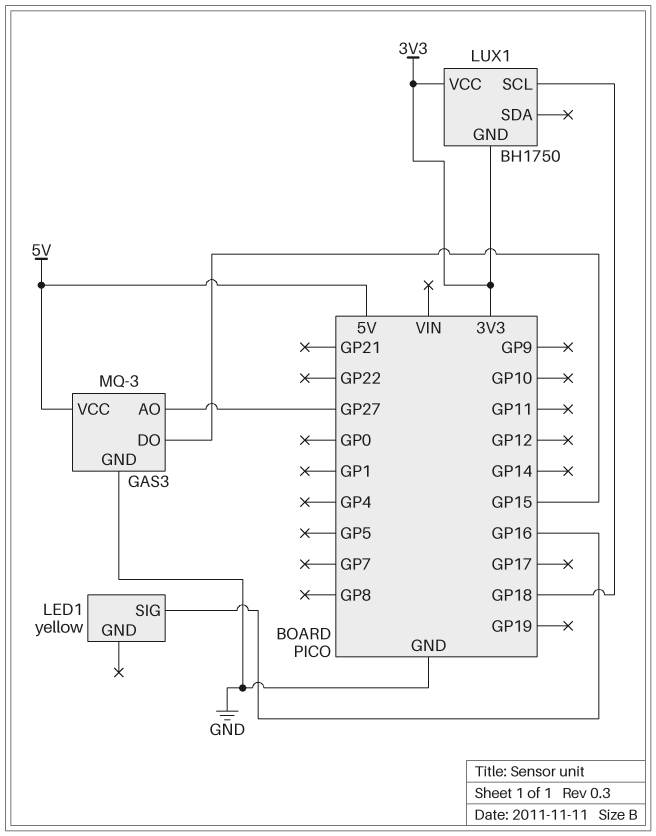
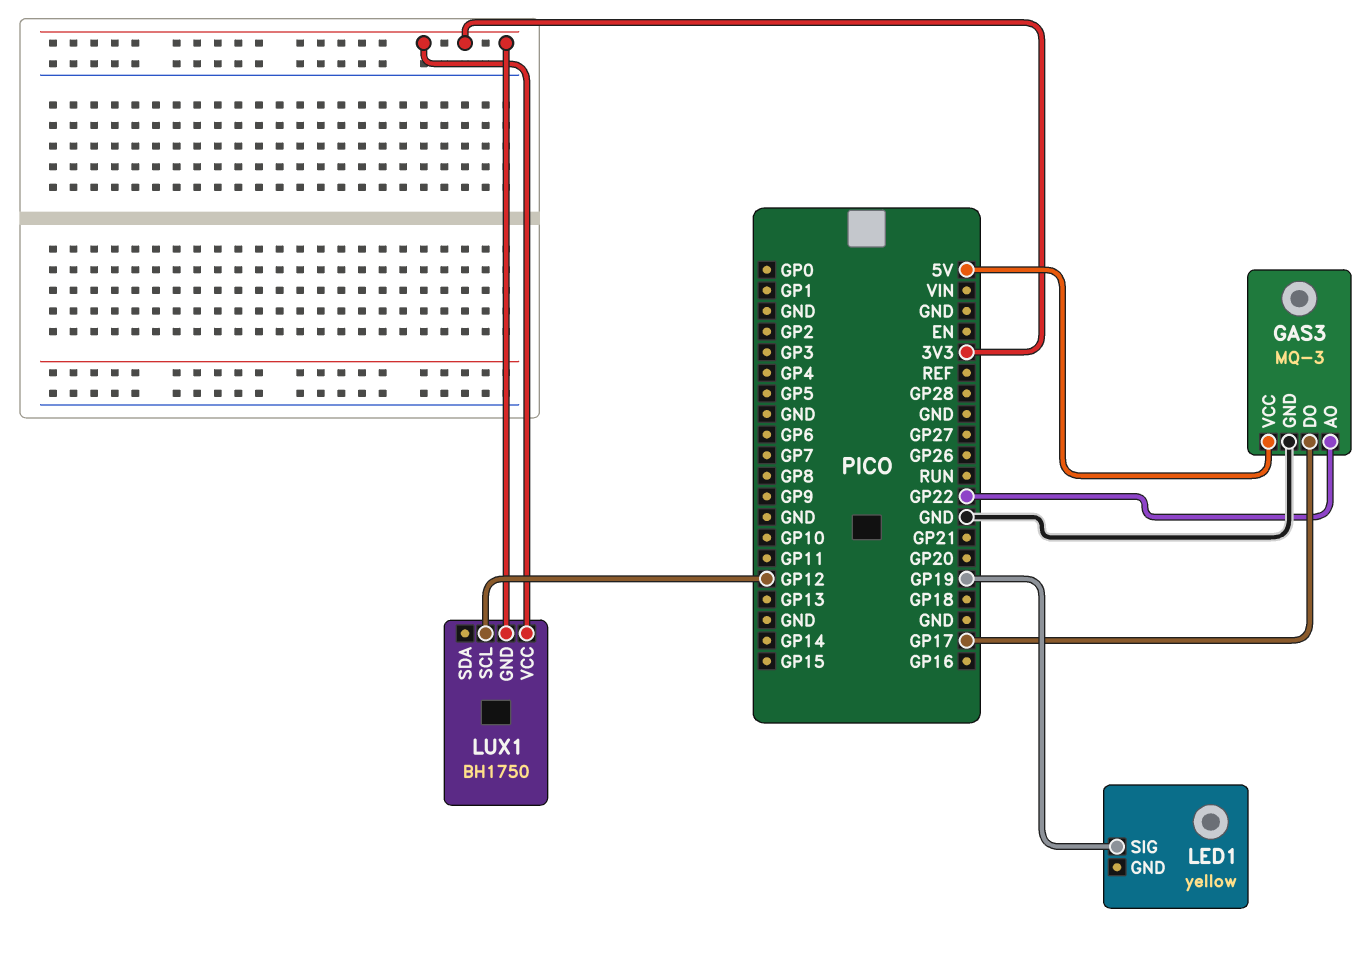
GAS3 pin AO: GP27 -> GP22
GAS3 pin DO: GP15 -> GP17
LED1 pin SIG: GP16 -> GP19
LUX1 pin SCL: GP18 -> GP12

